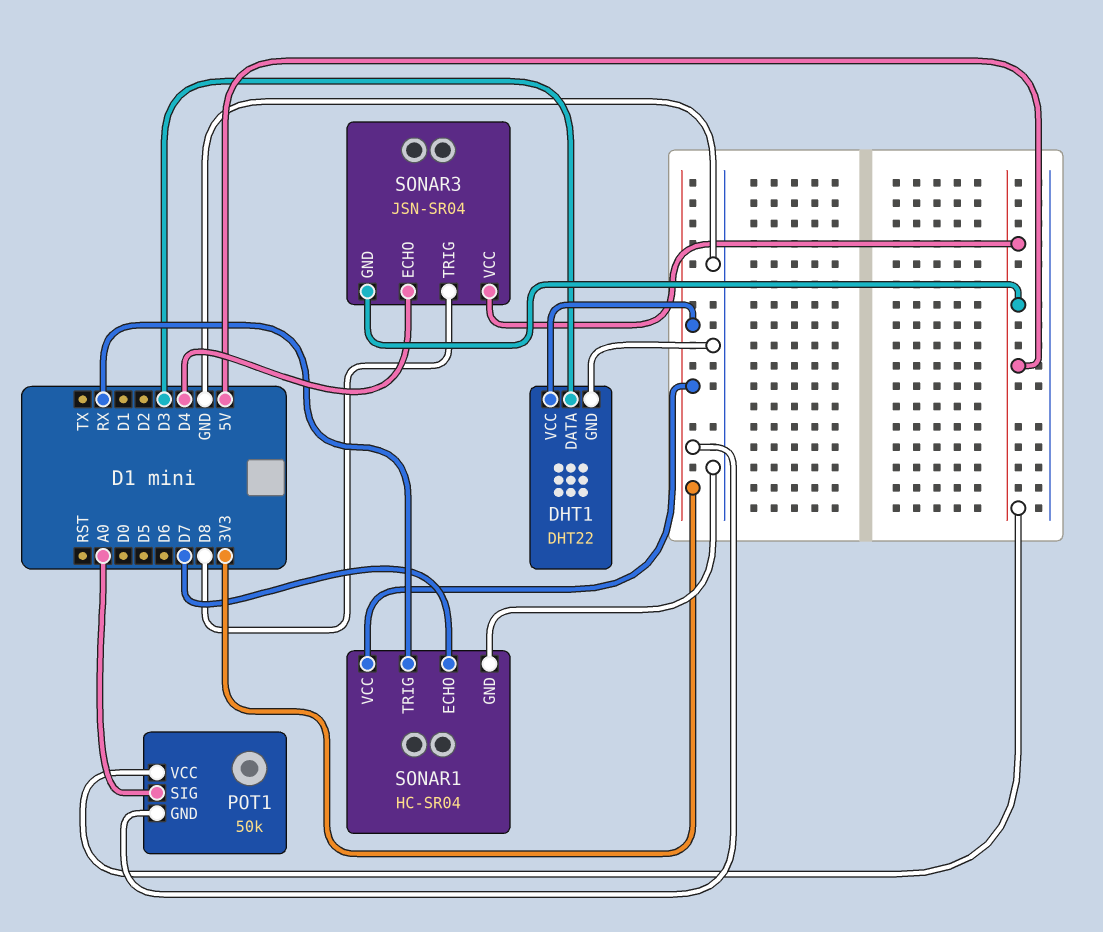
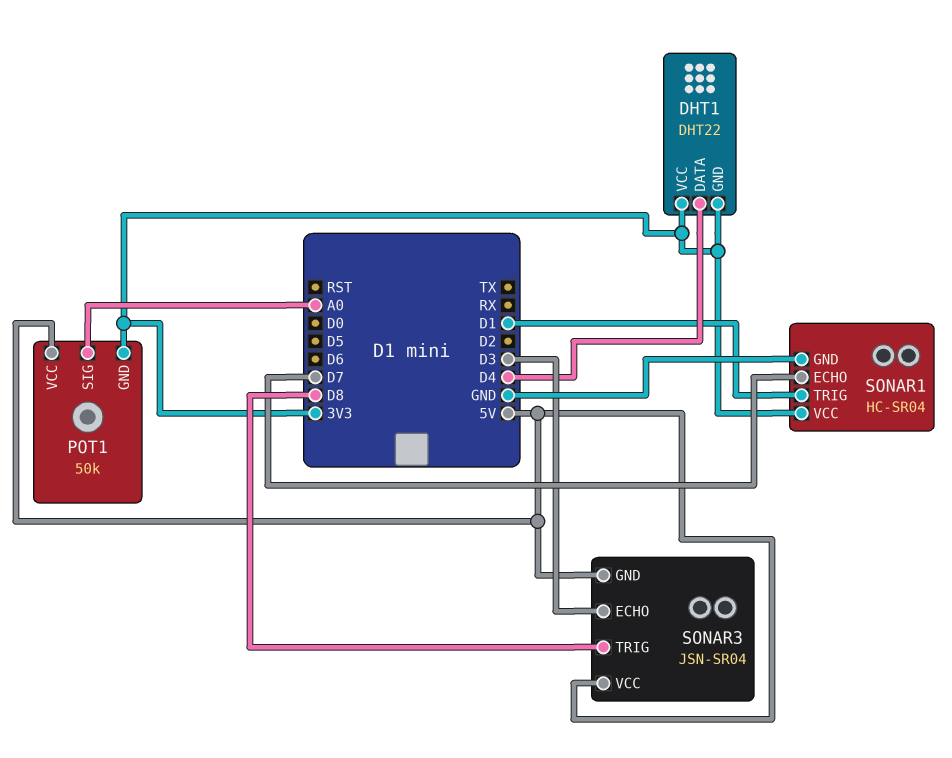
DHT1 pin DATA: D3 -> D4
DHT1 pin GND: GND -> 3V3
SONAR1 pin TRIG: RX -> D1
SONAR3 pin ECHO: D4 -> D3

